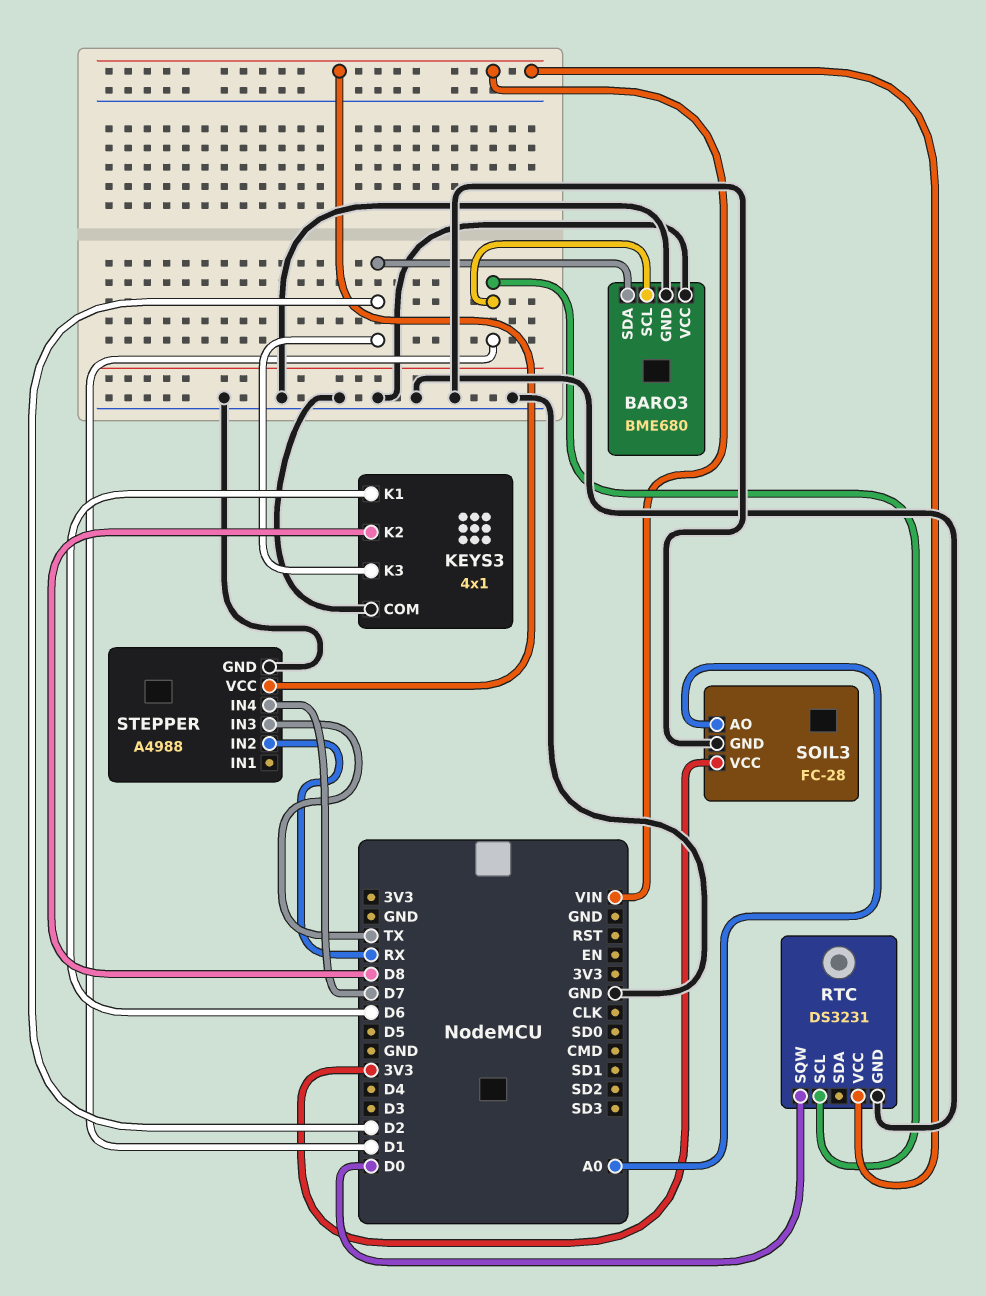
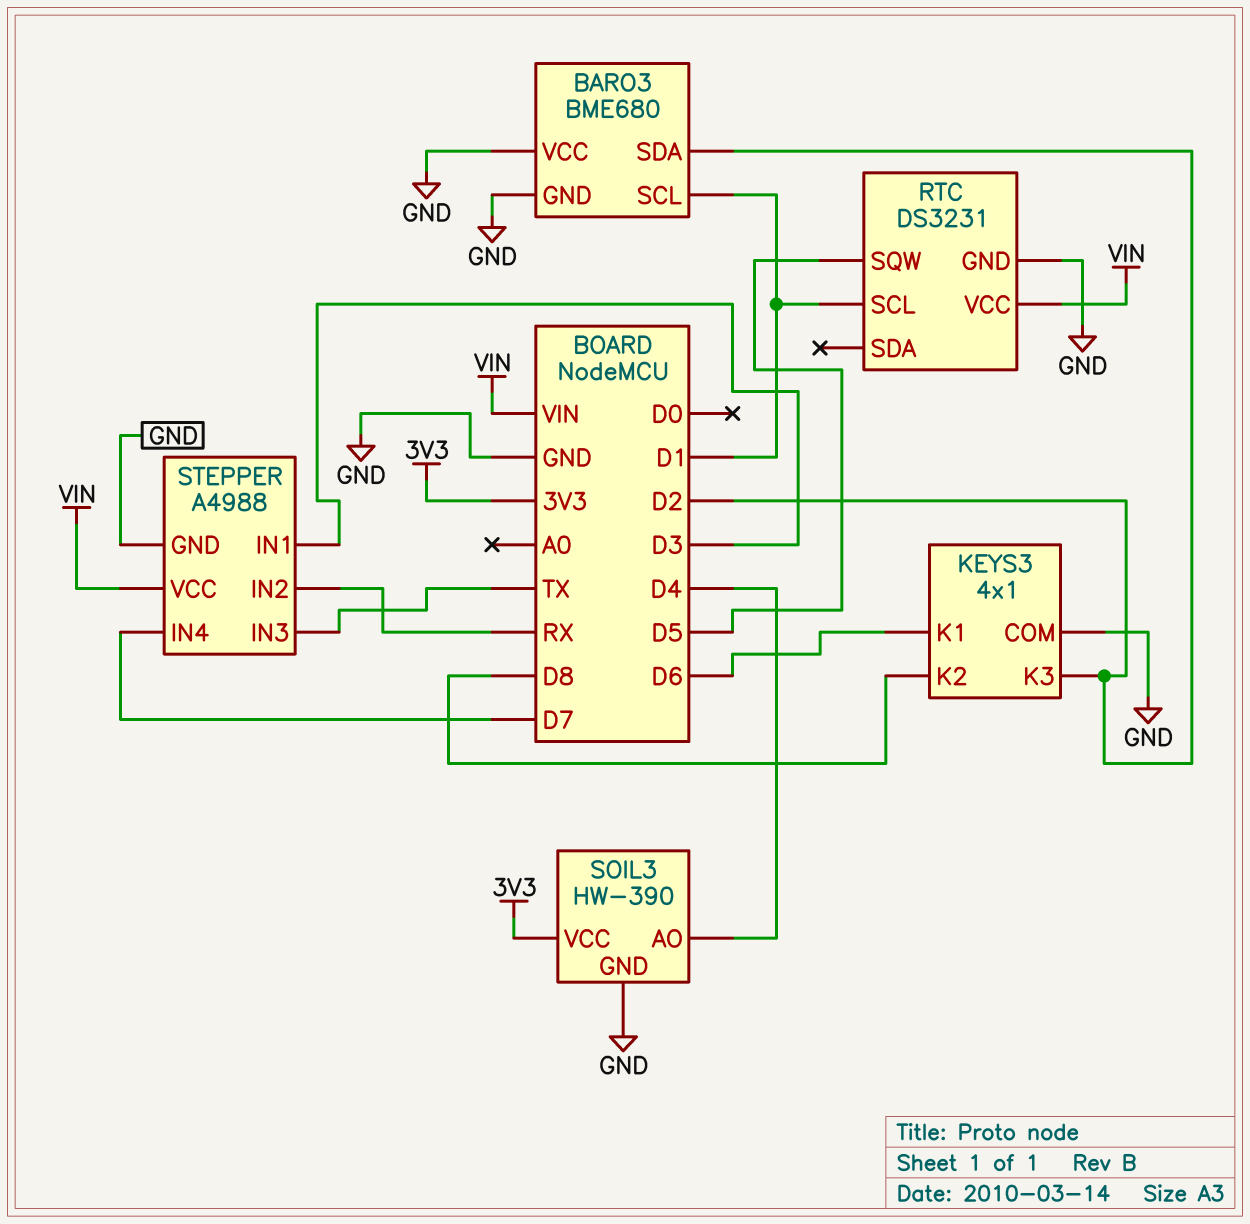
RTC pin SQW: D0 -> D5
SOIL3: FC-28 -> HW-390
SOIL3 pin AO: A0 -> D4
STEPPER pin IN1: none -> D3

